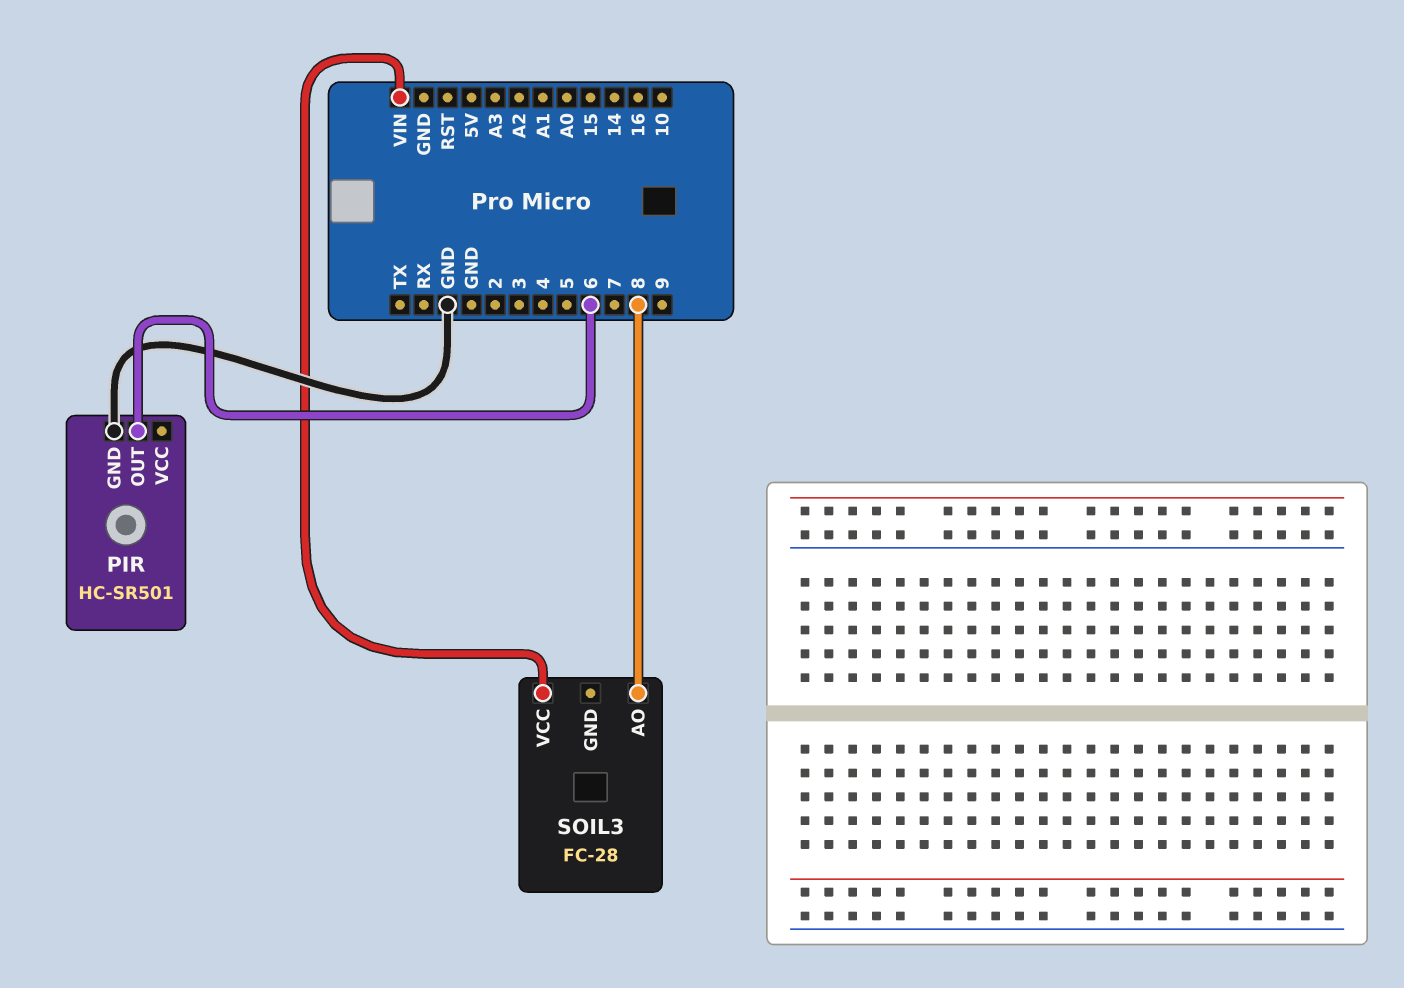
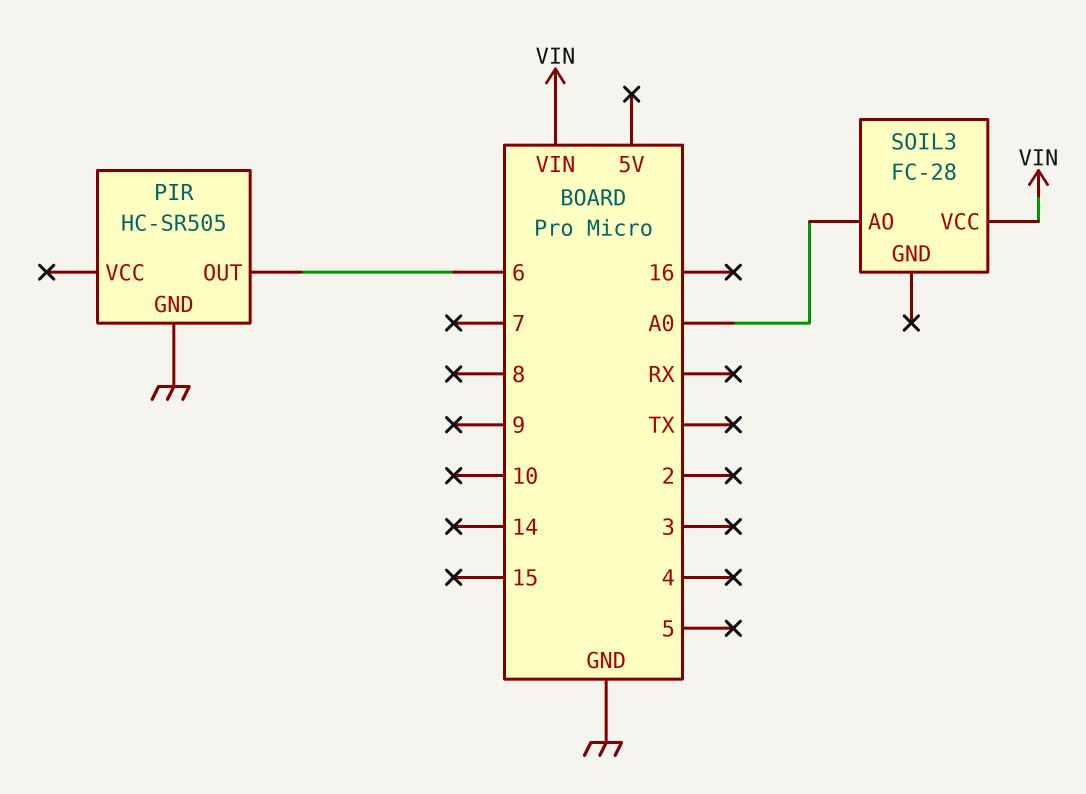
PIR: HC-SR501 -> HC-SR505
SOIL3 pin AO: 8 -> A0

